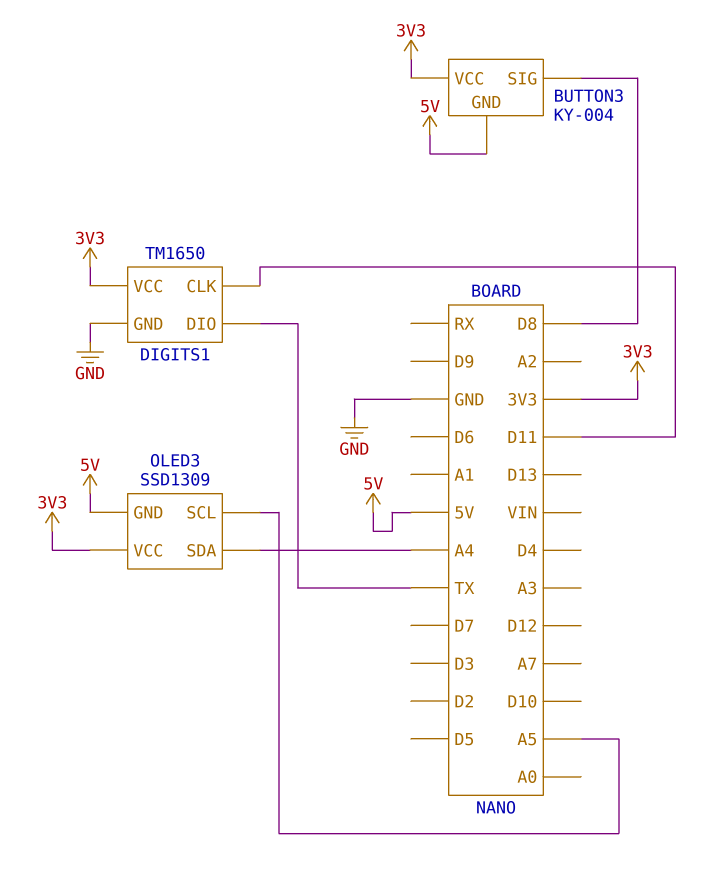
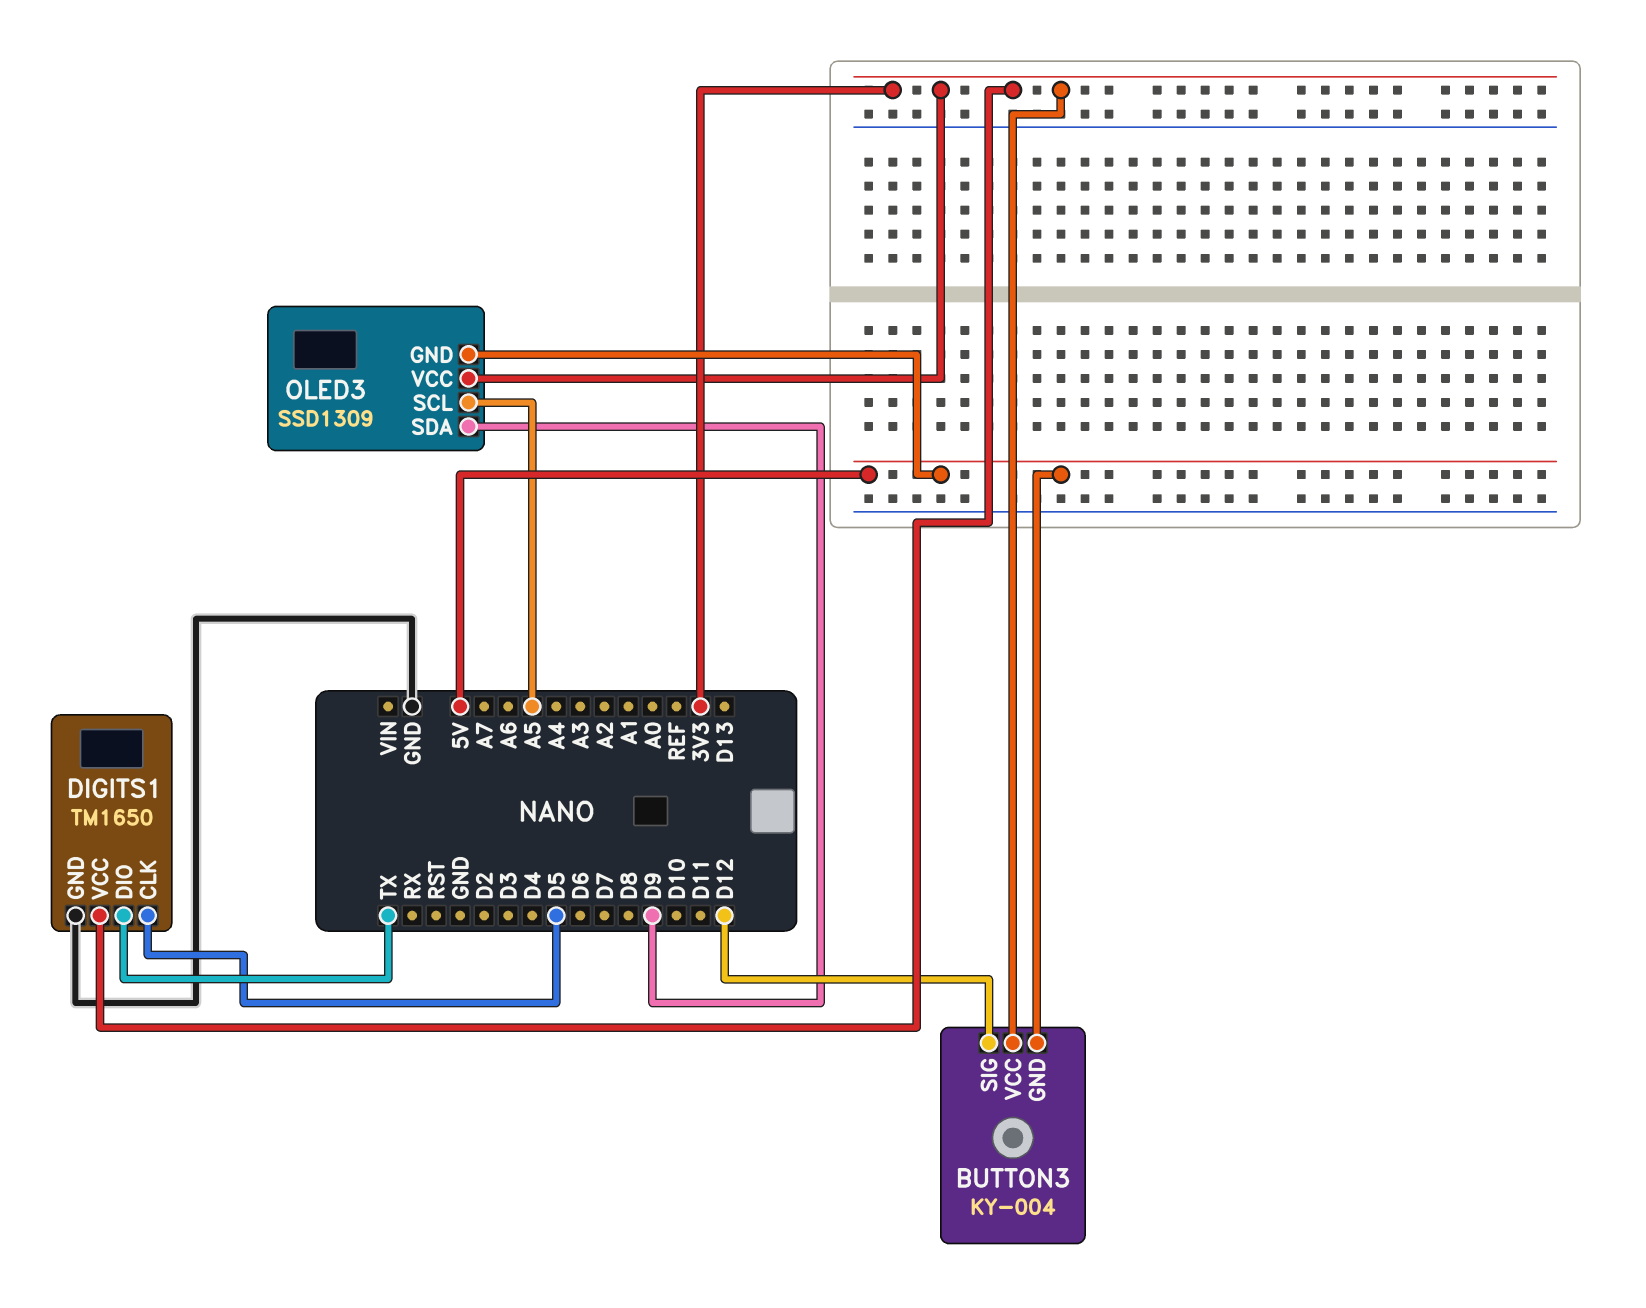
BUTTON3 pin SIG: D8 -> D12
DIGITS1 pin CLK: D11 -> D5
OLED3 pin SDA: A4 -> D9

